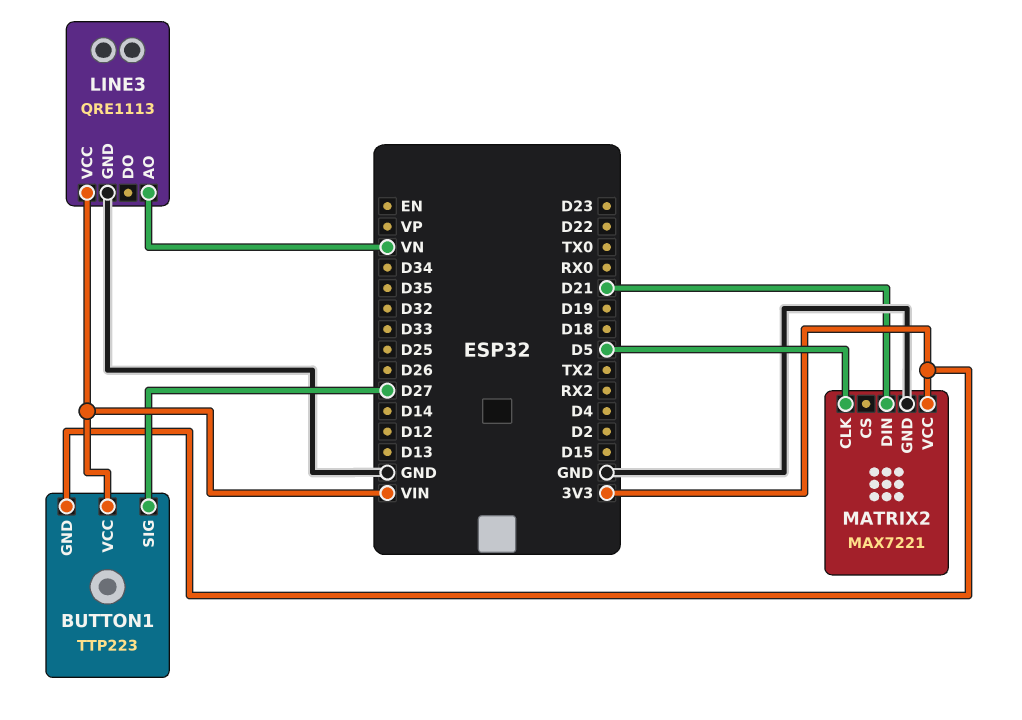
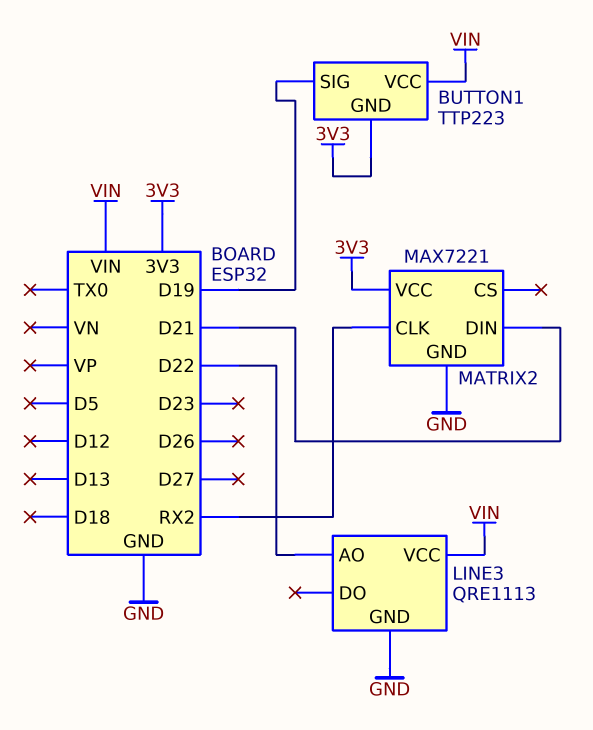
BUTTON1 pin SIG: D27 -> D19
LINE3 pin AO: VN -> D22
MATRIX2 pin CLK: D5 -> RX2

